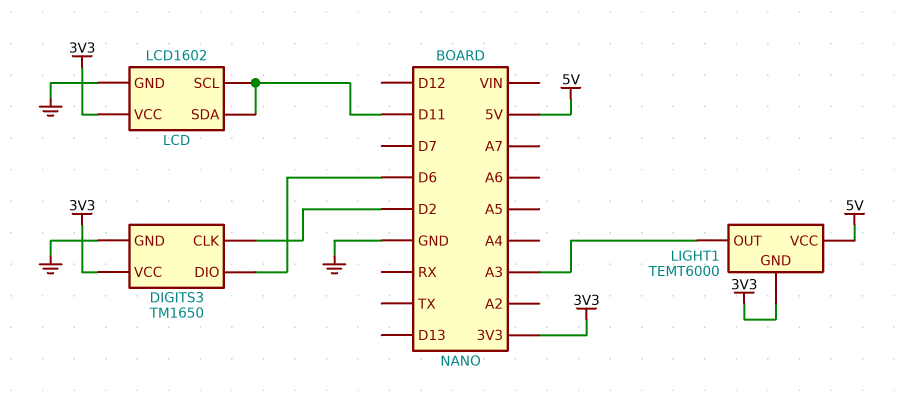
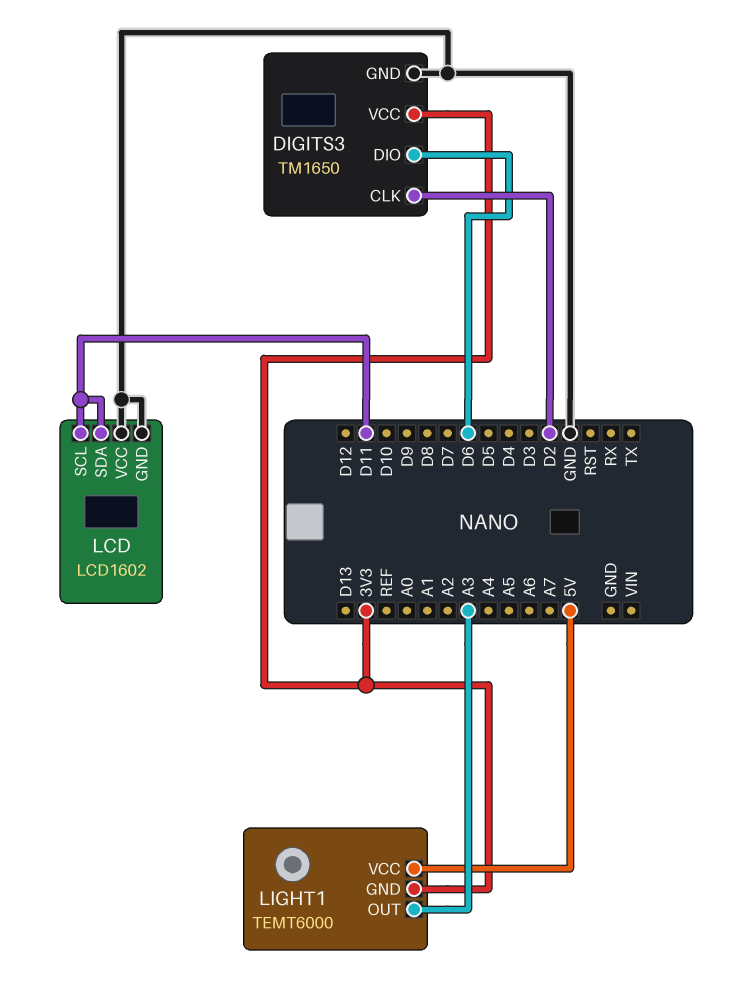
LCD pin VCC: 3V3 -> GND

